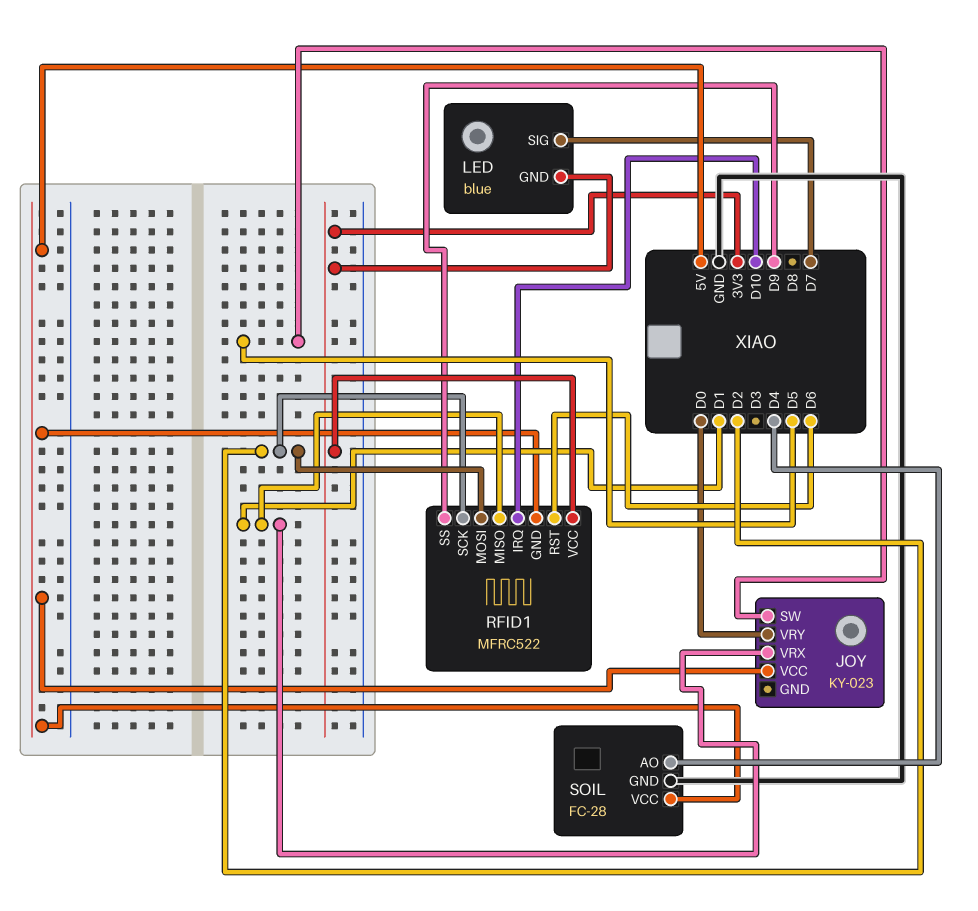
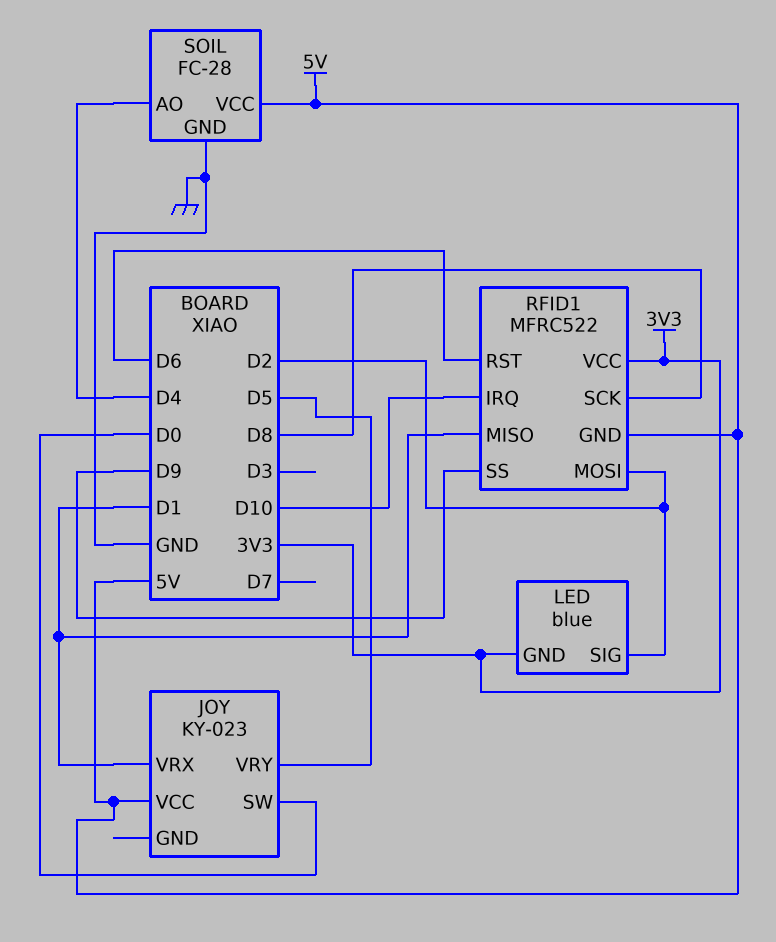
JOY pin SW: D5 -> D0
JOY pin VRY: D0 -> D5
LED pin SIG: D7 -> D2
RFID1 pin SCK: D2 -> D8

